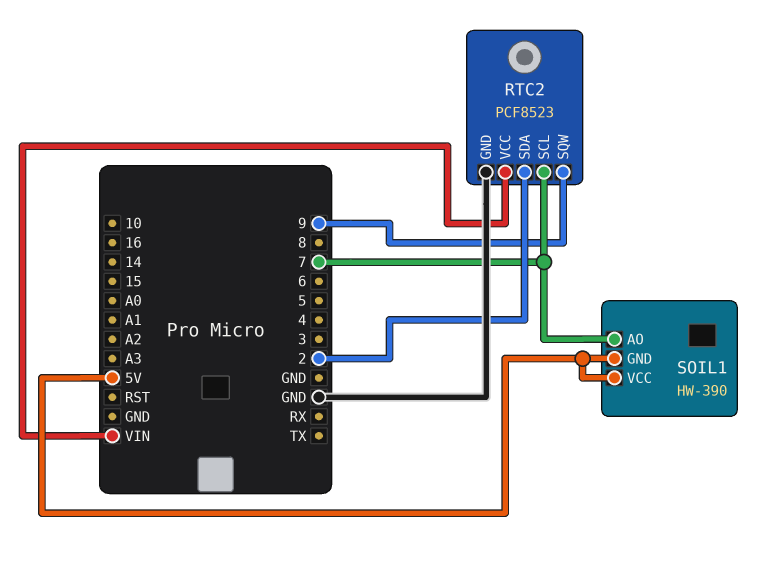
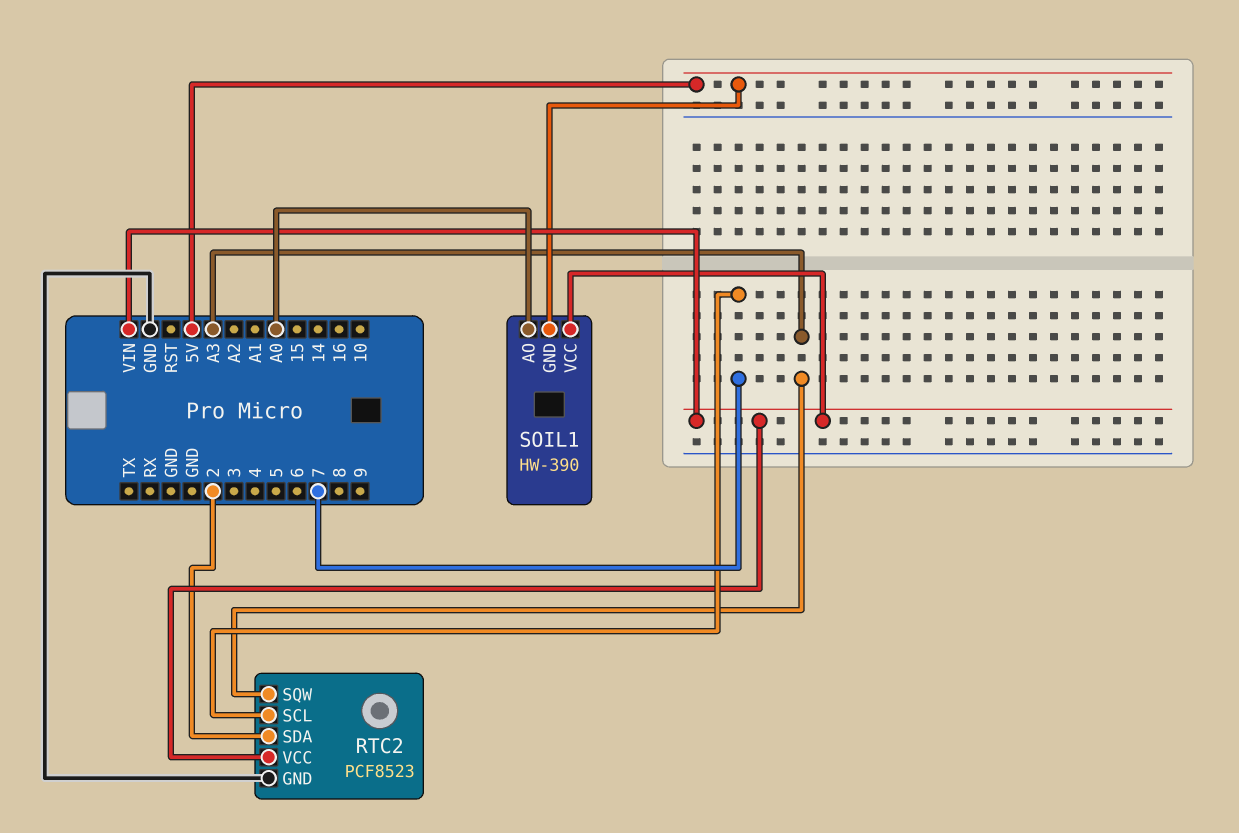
RTC2 pin SQW: 9 -> A3
SOIL1 pin AO: 7 -> A0
SOIL1 pin VCC: 5V -> VIN

